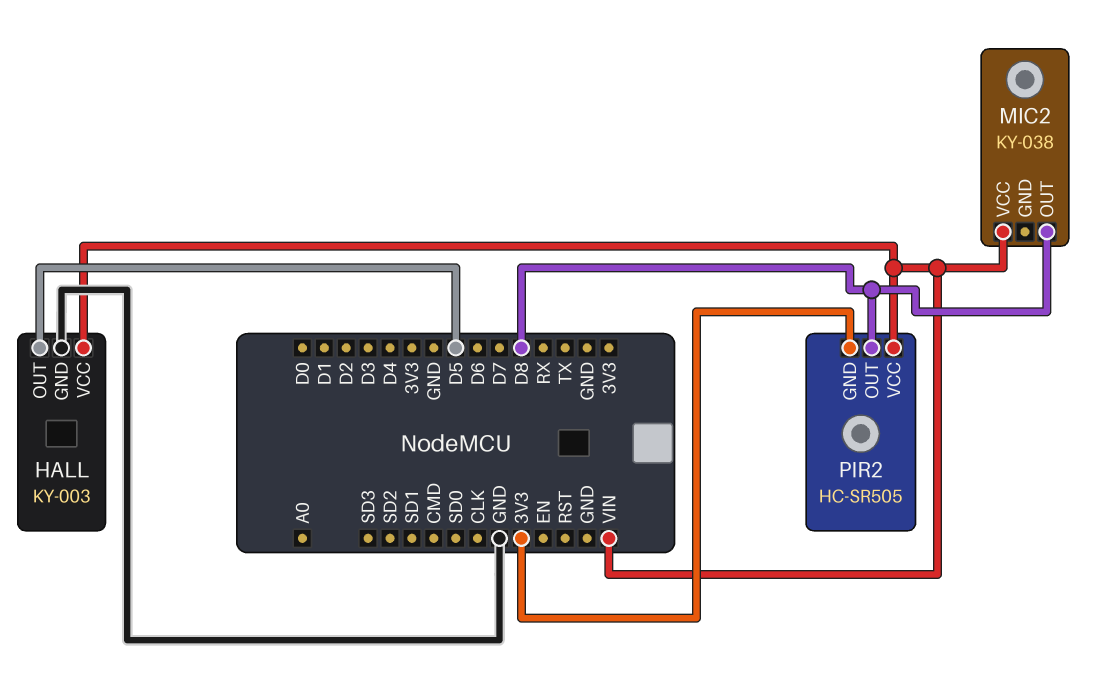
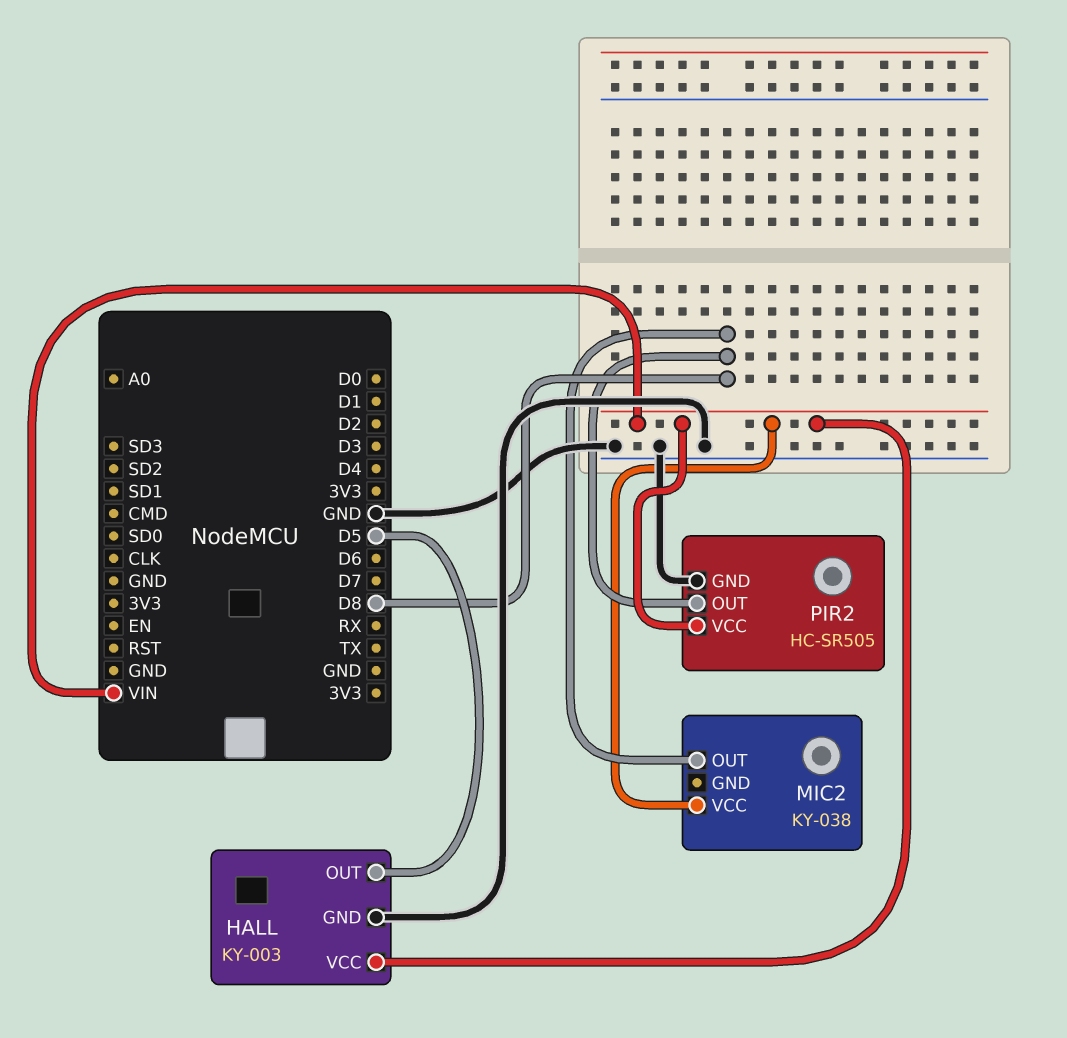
PIR2 pin GND: 3V3 -> GND

